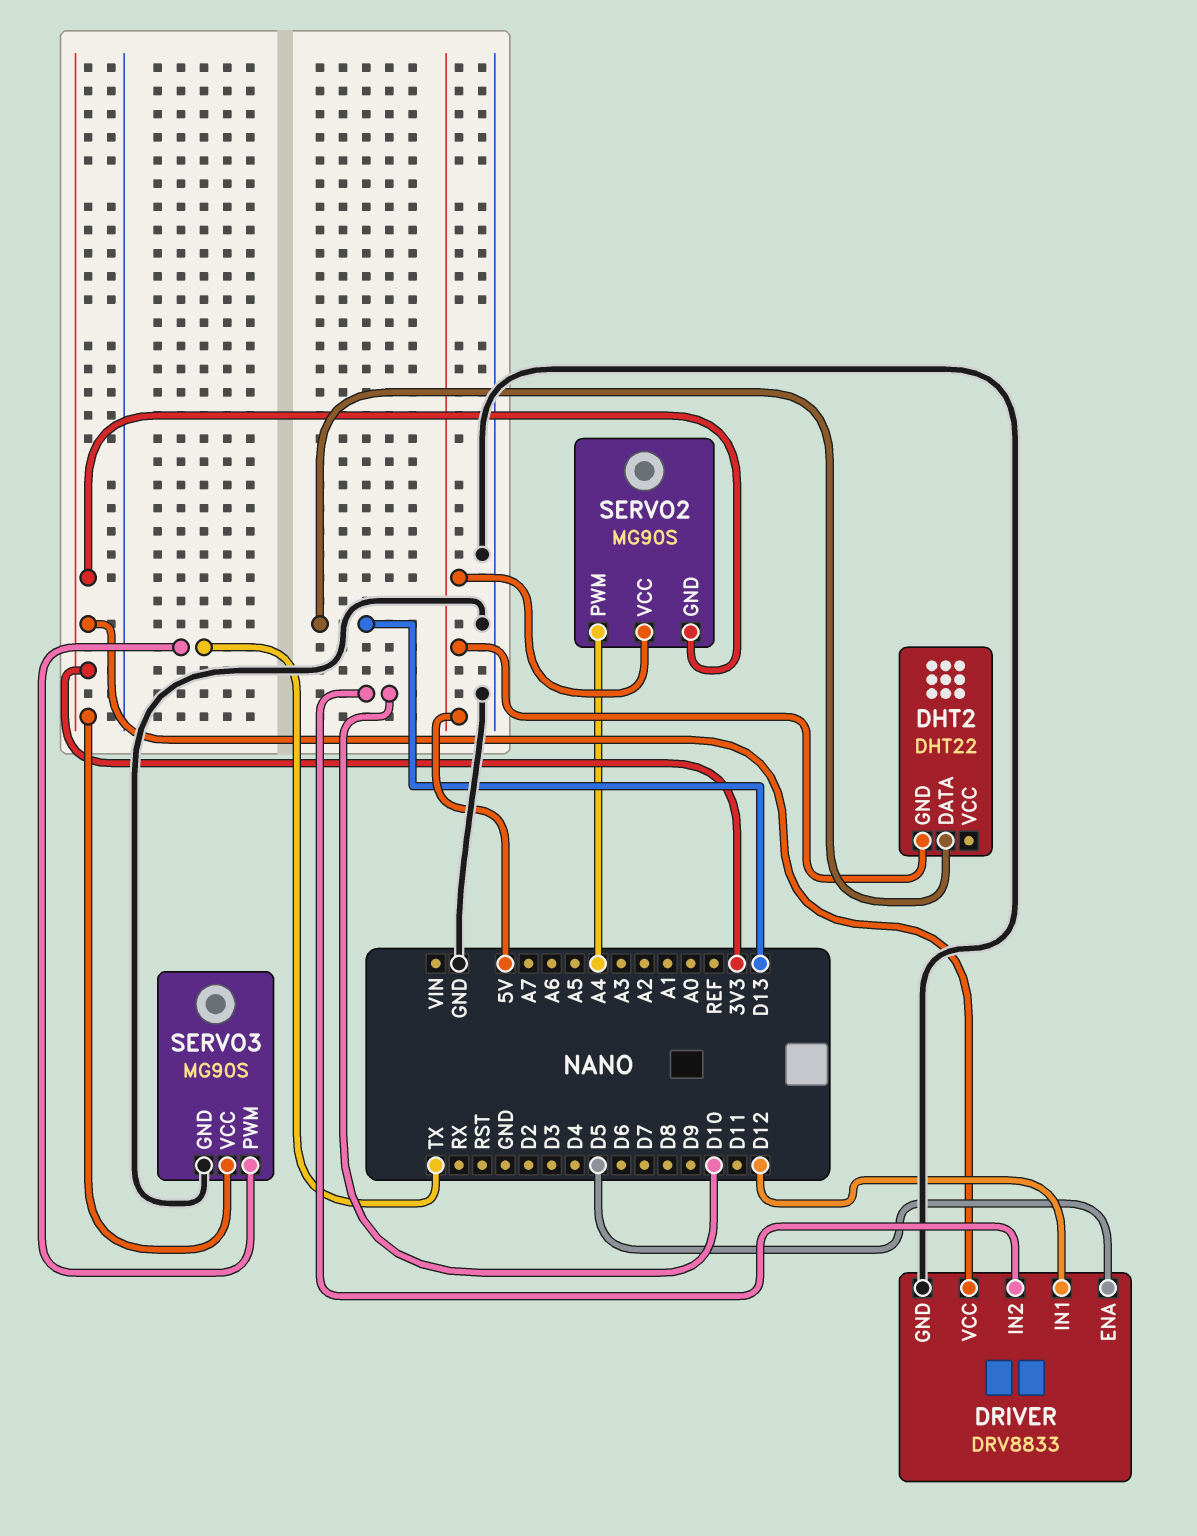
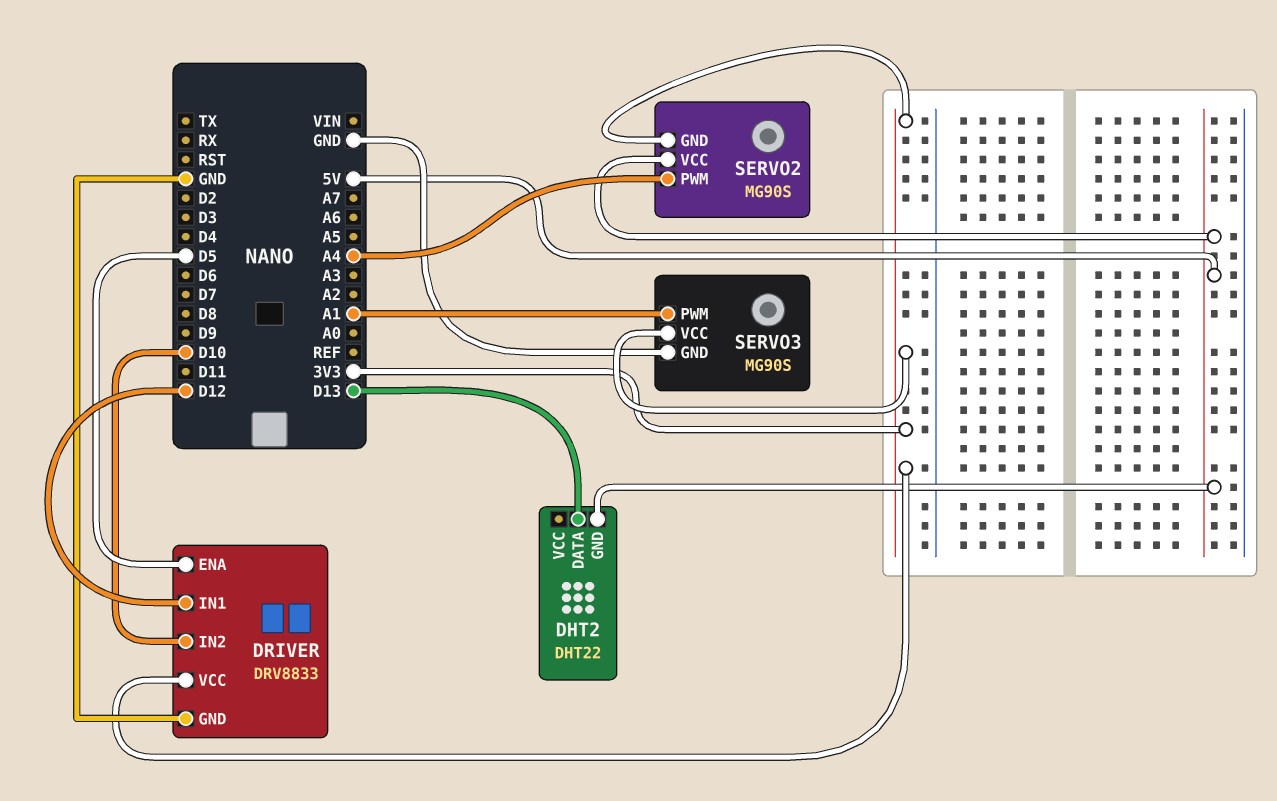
SERVO3 pin PWM: TX -> A1

